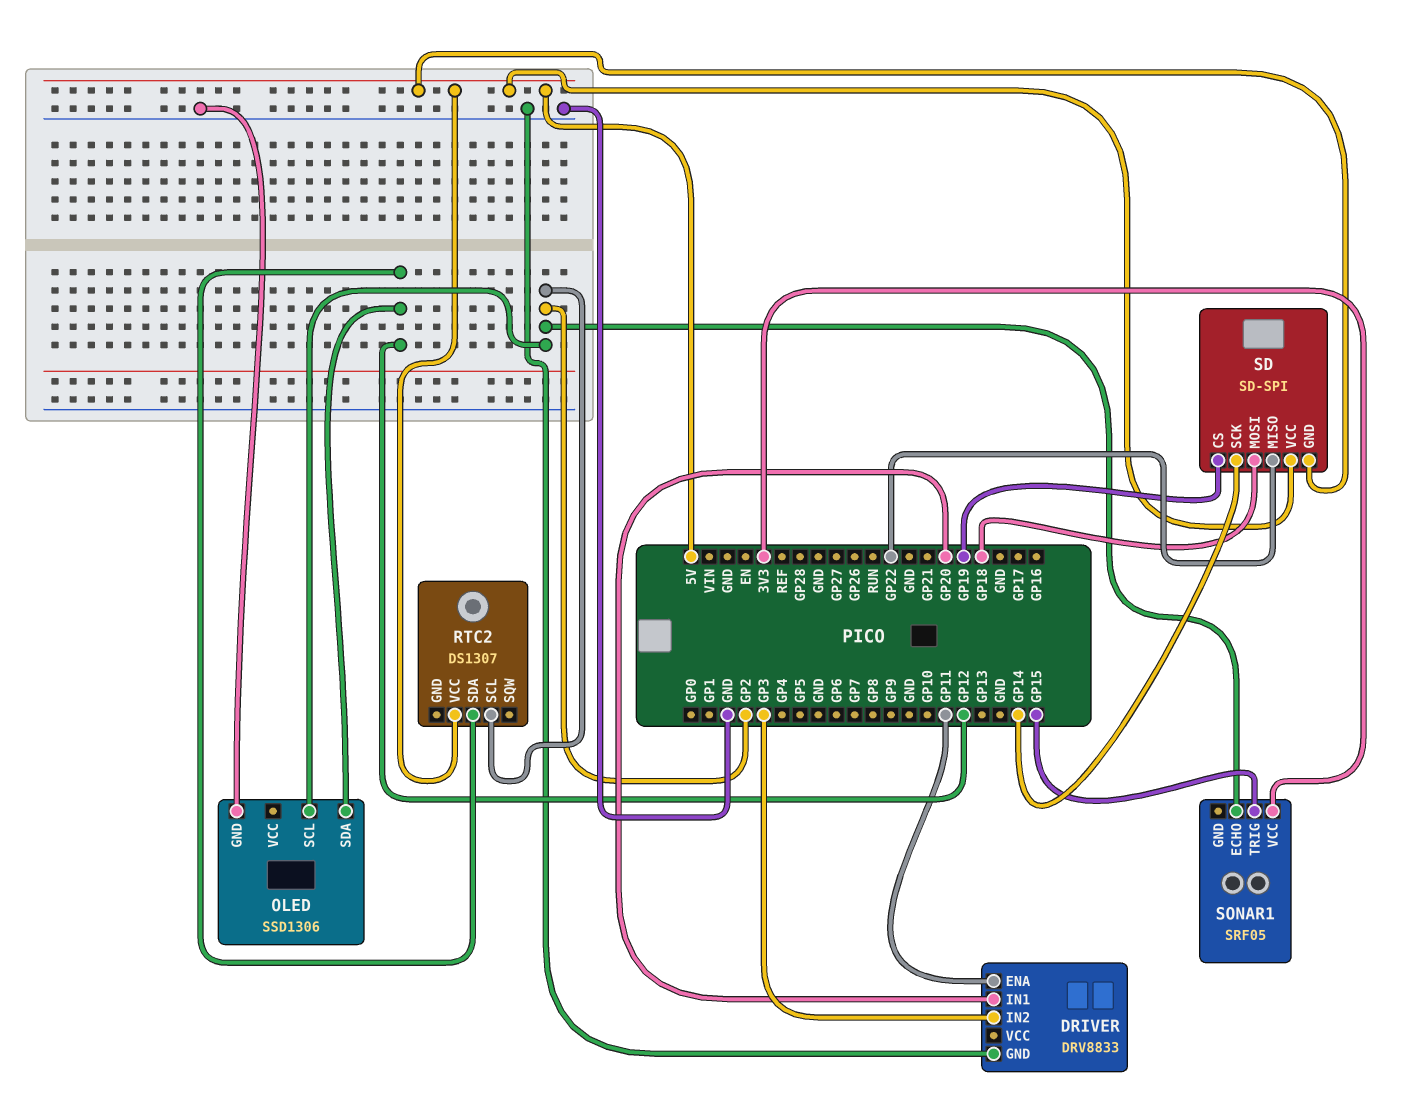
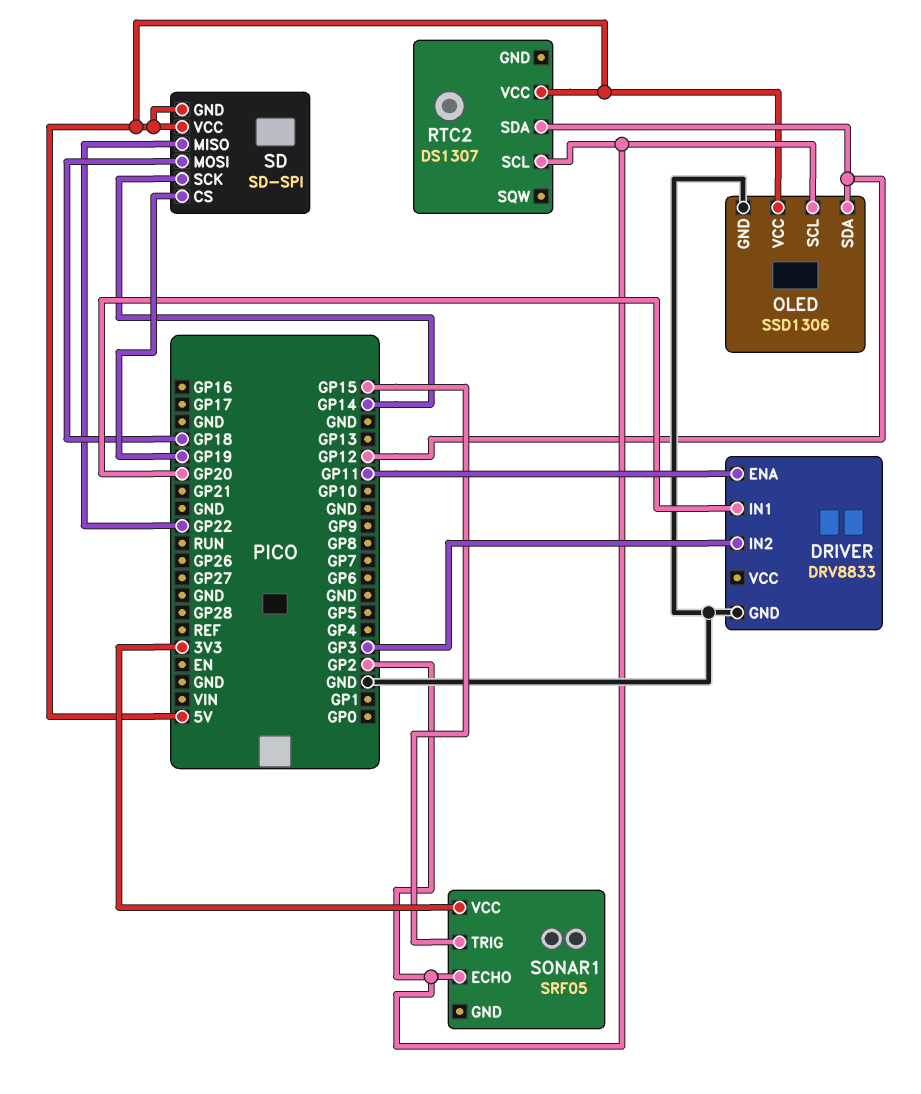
OLED pin VCC: none -> 5V

